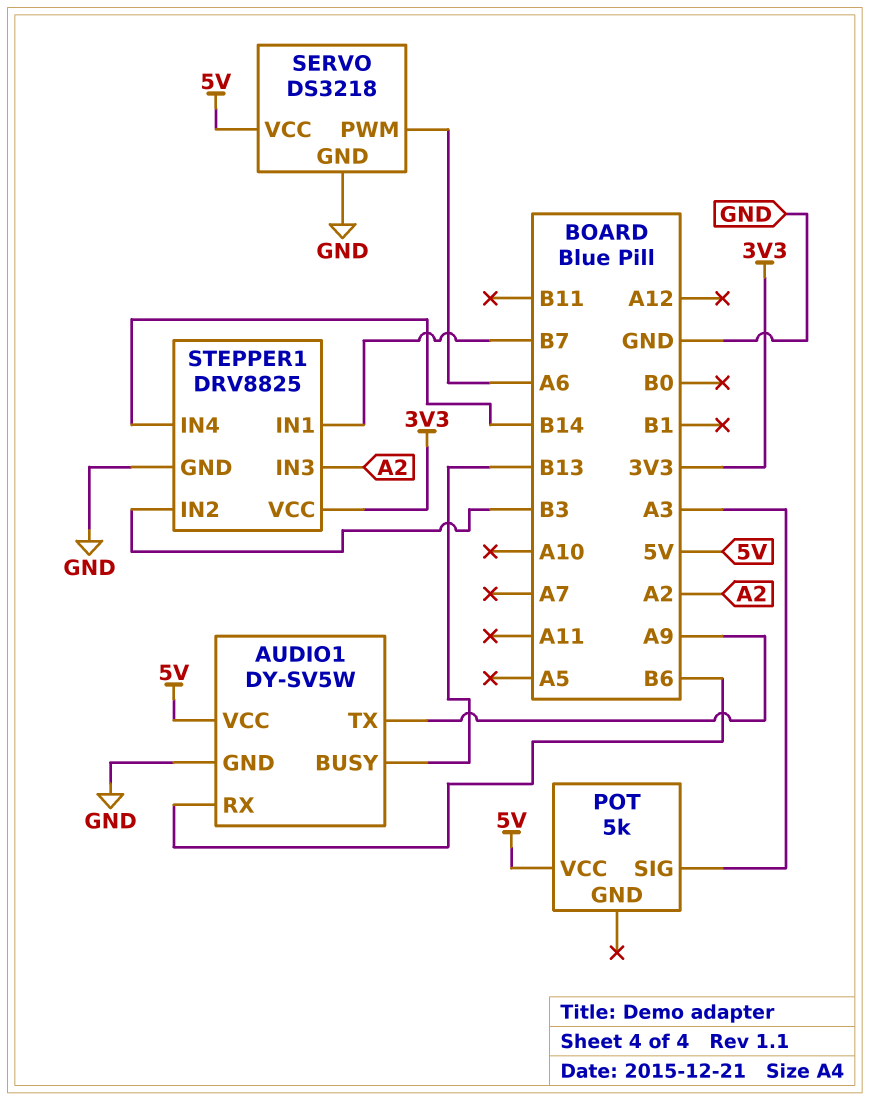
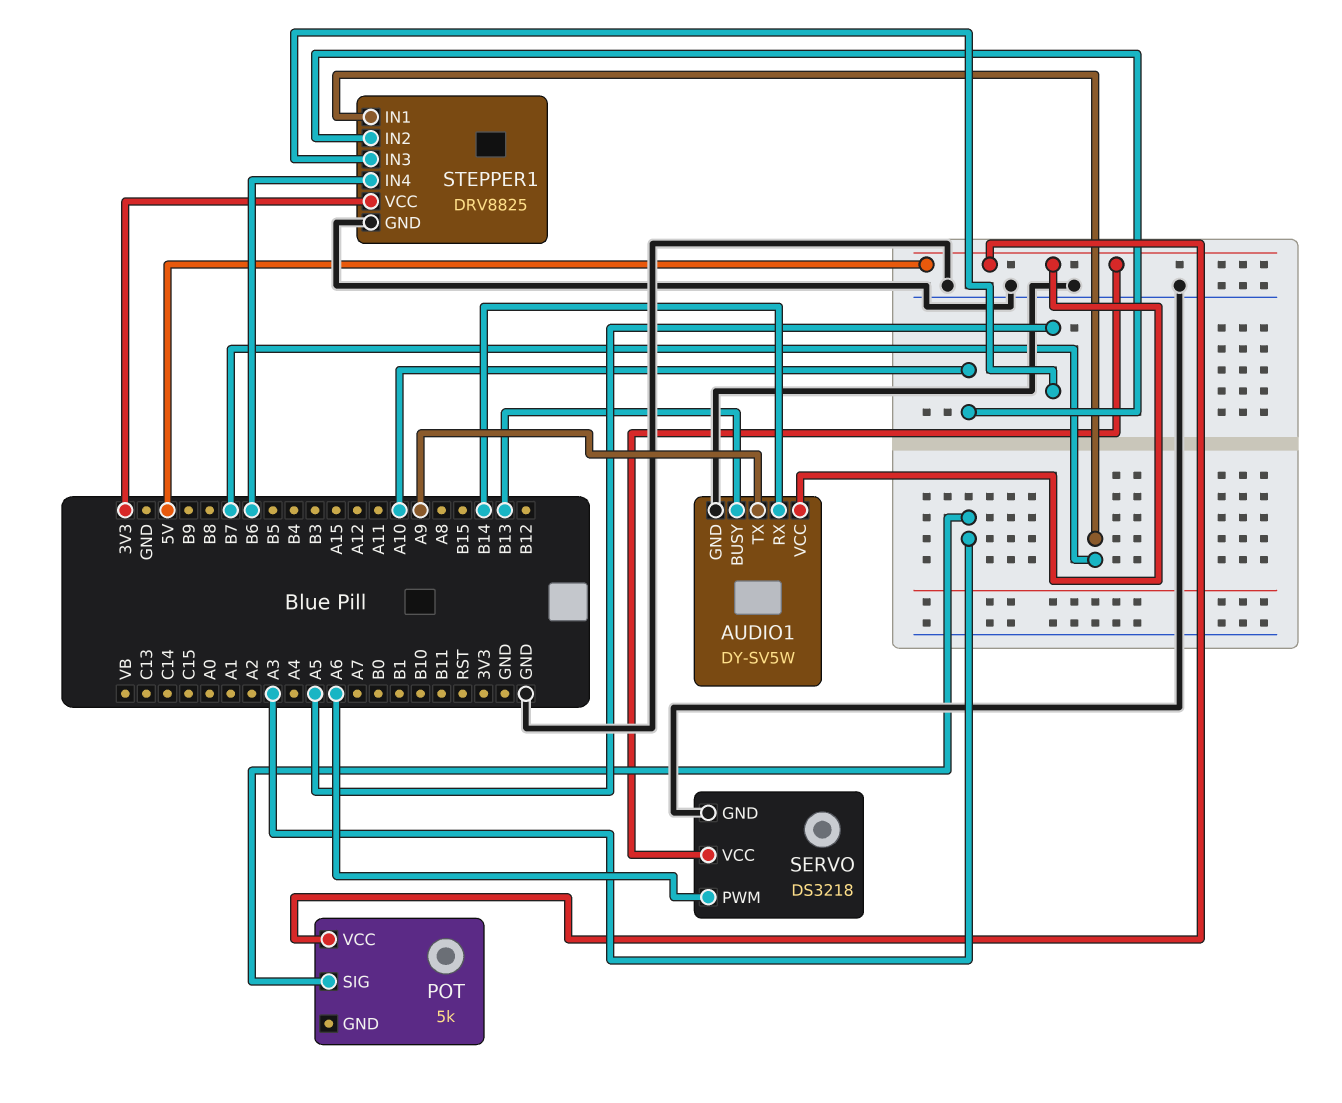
AUDIO1 pin RX: B6 -> B14
STEPPER1 pin IN2: B3 -> A10
STEPPER1 pin IN3: A2 -> A5
STEPPER1 pin IN4: B14 -> B6

